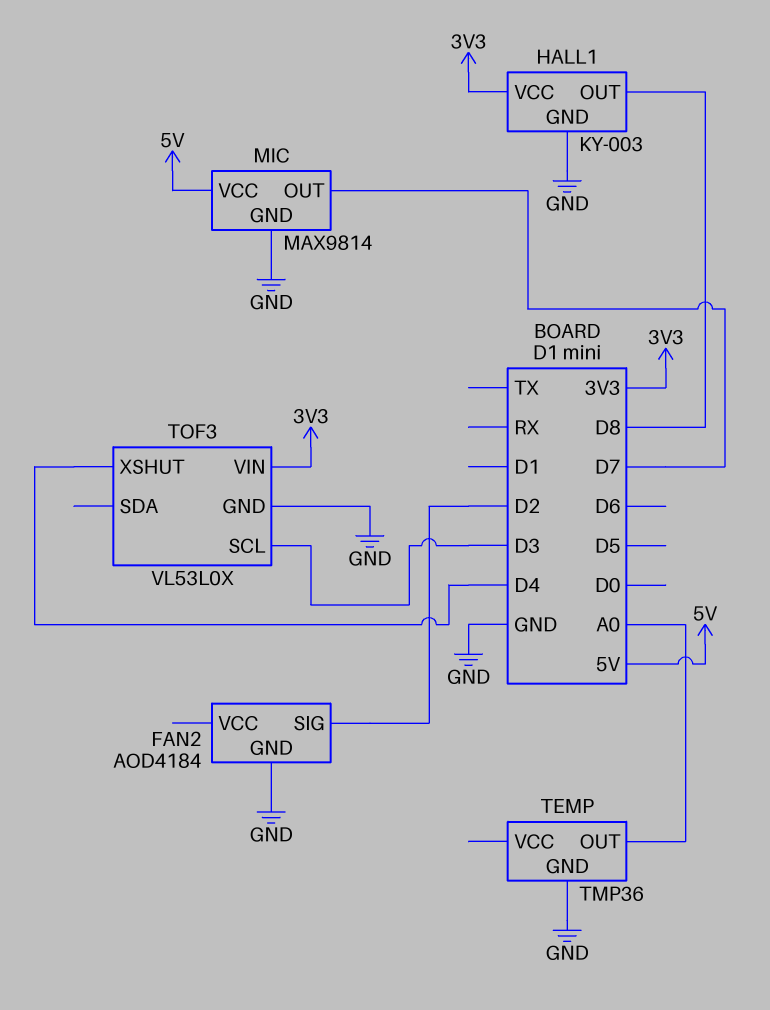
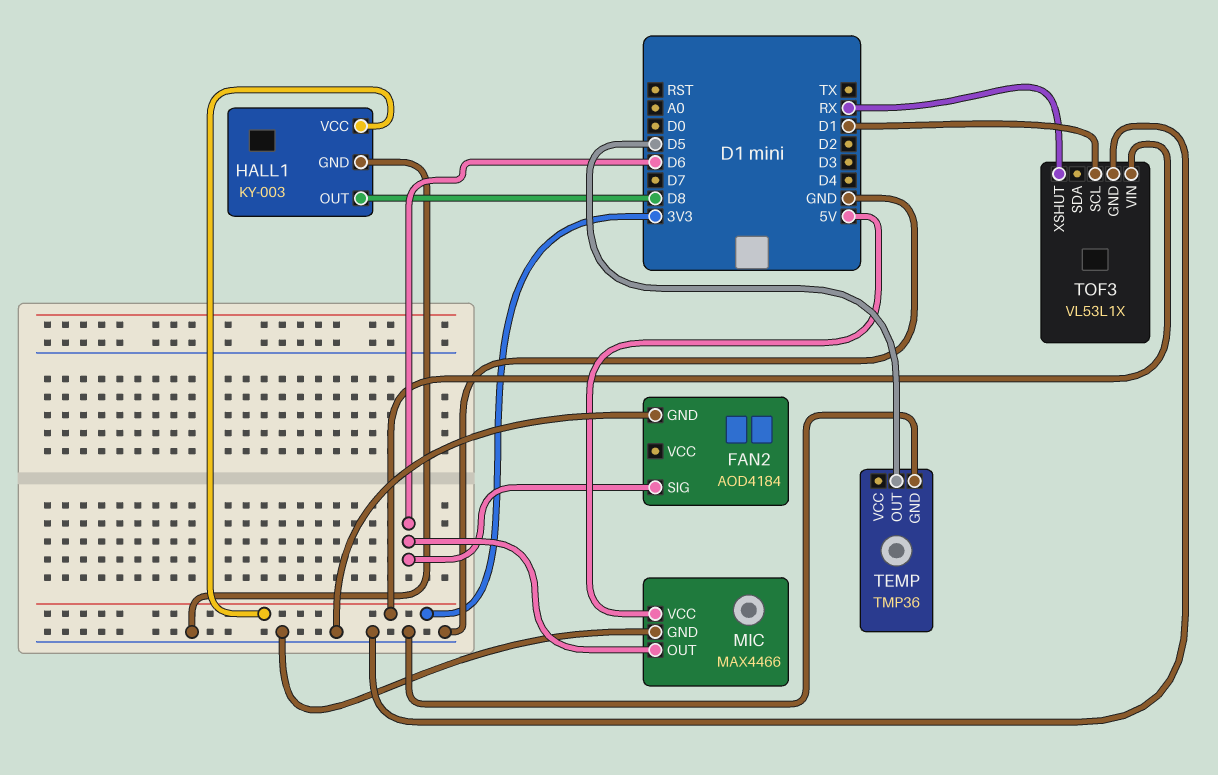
FAN2 pin SIG: D2 -> D6
MIC: MAX9814 -> MAX4466
MIC pin OUT: D7 -> D6
TEMP pin OUT: A0 -> D5
TOF3: VL53L0X -> VL53L1X
TOF3 pin SCL: D3 -> D1
TOF3 pin XSHUT: D4 -> RX

